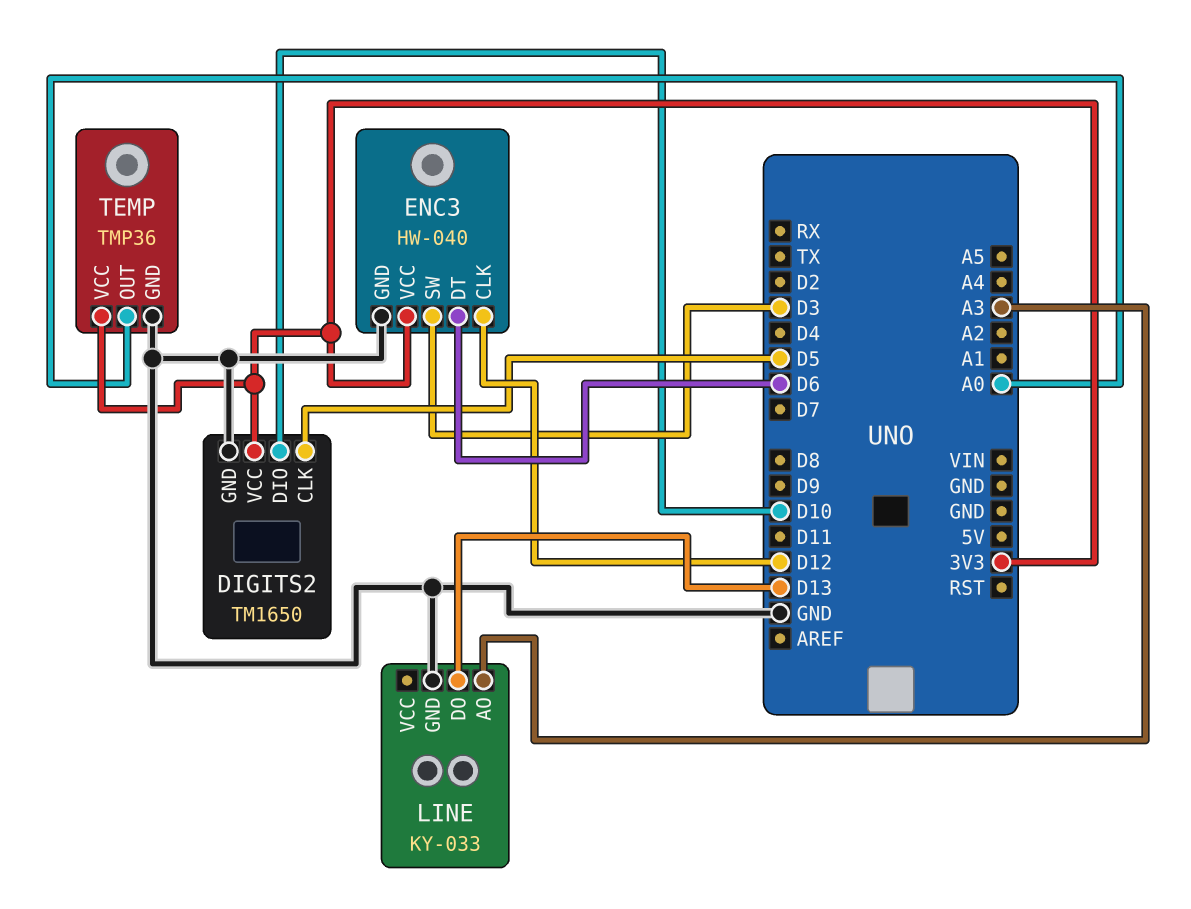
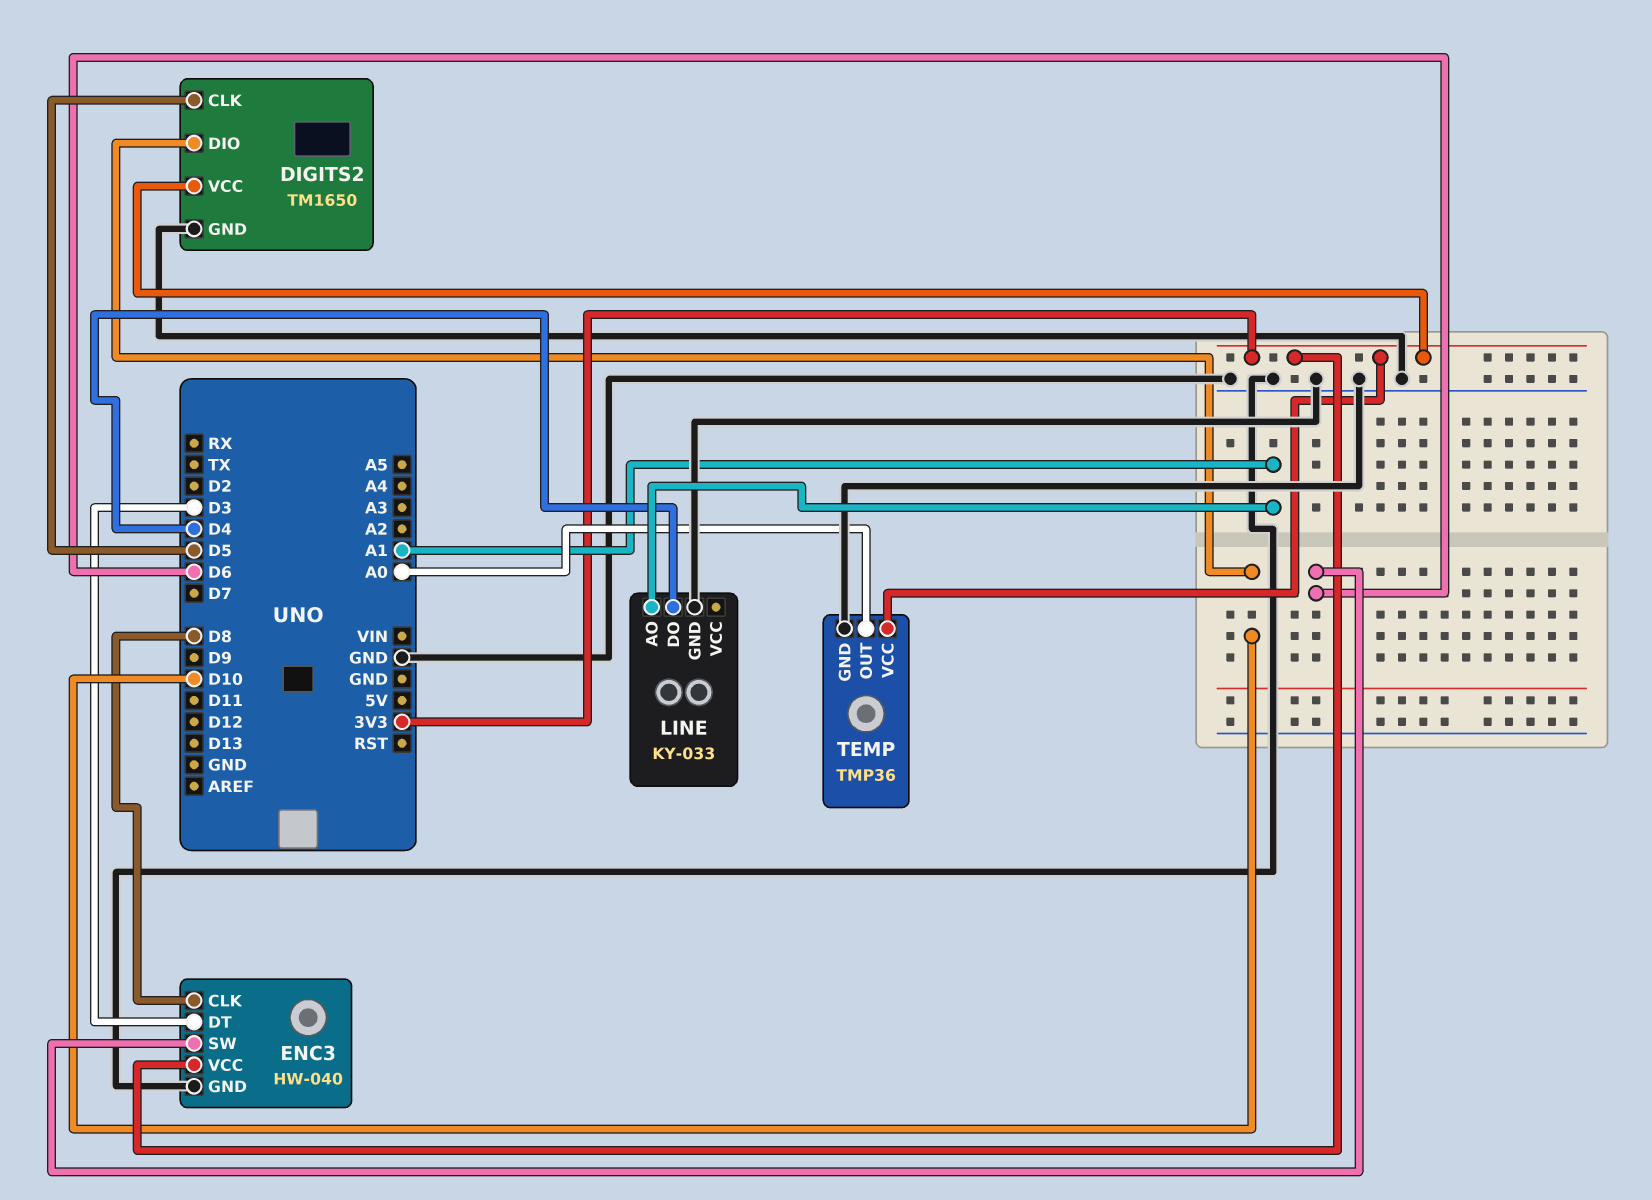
ENC3 pin CLK: D12 -> D8
ENC3 pin DT: D6 -> D3
ENC3 pin SW: D3 -> D6
LINE pin AO: A3 -> A1
LINE pin DO: D13 -> D4

